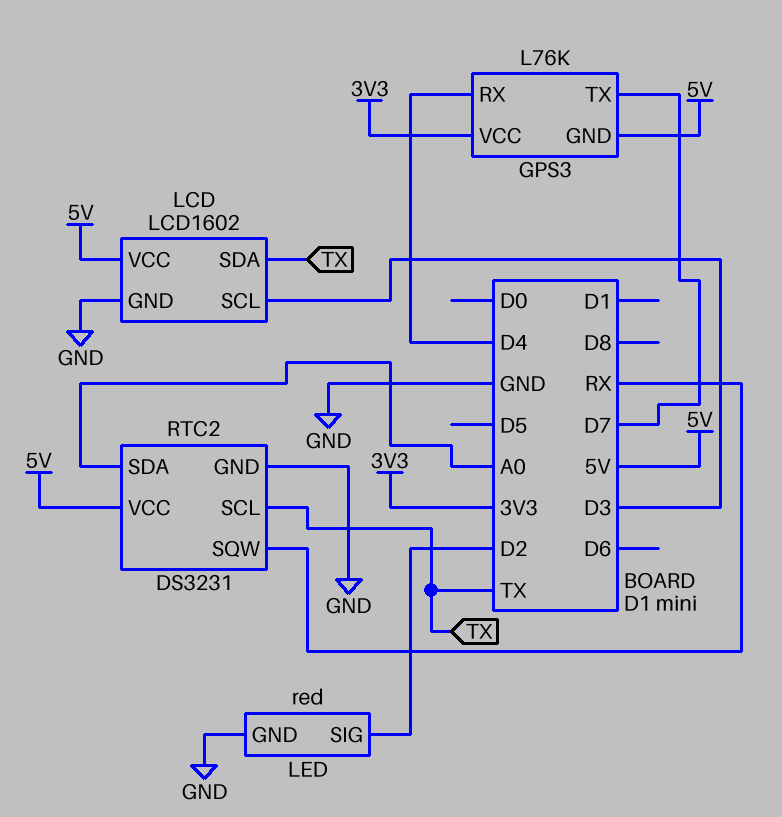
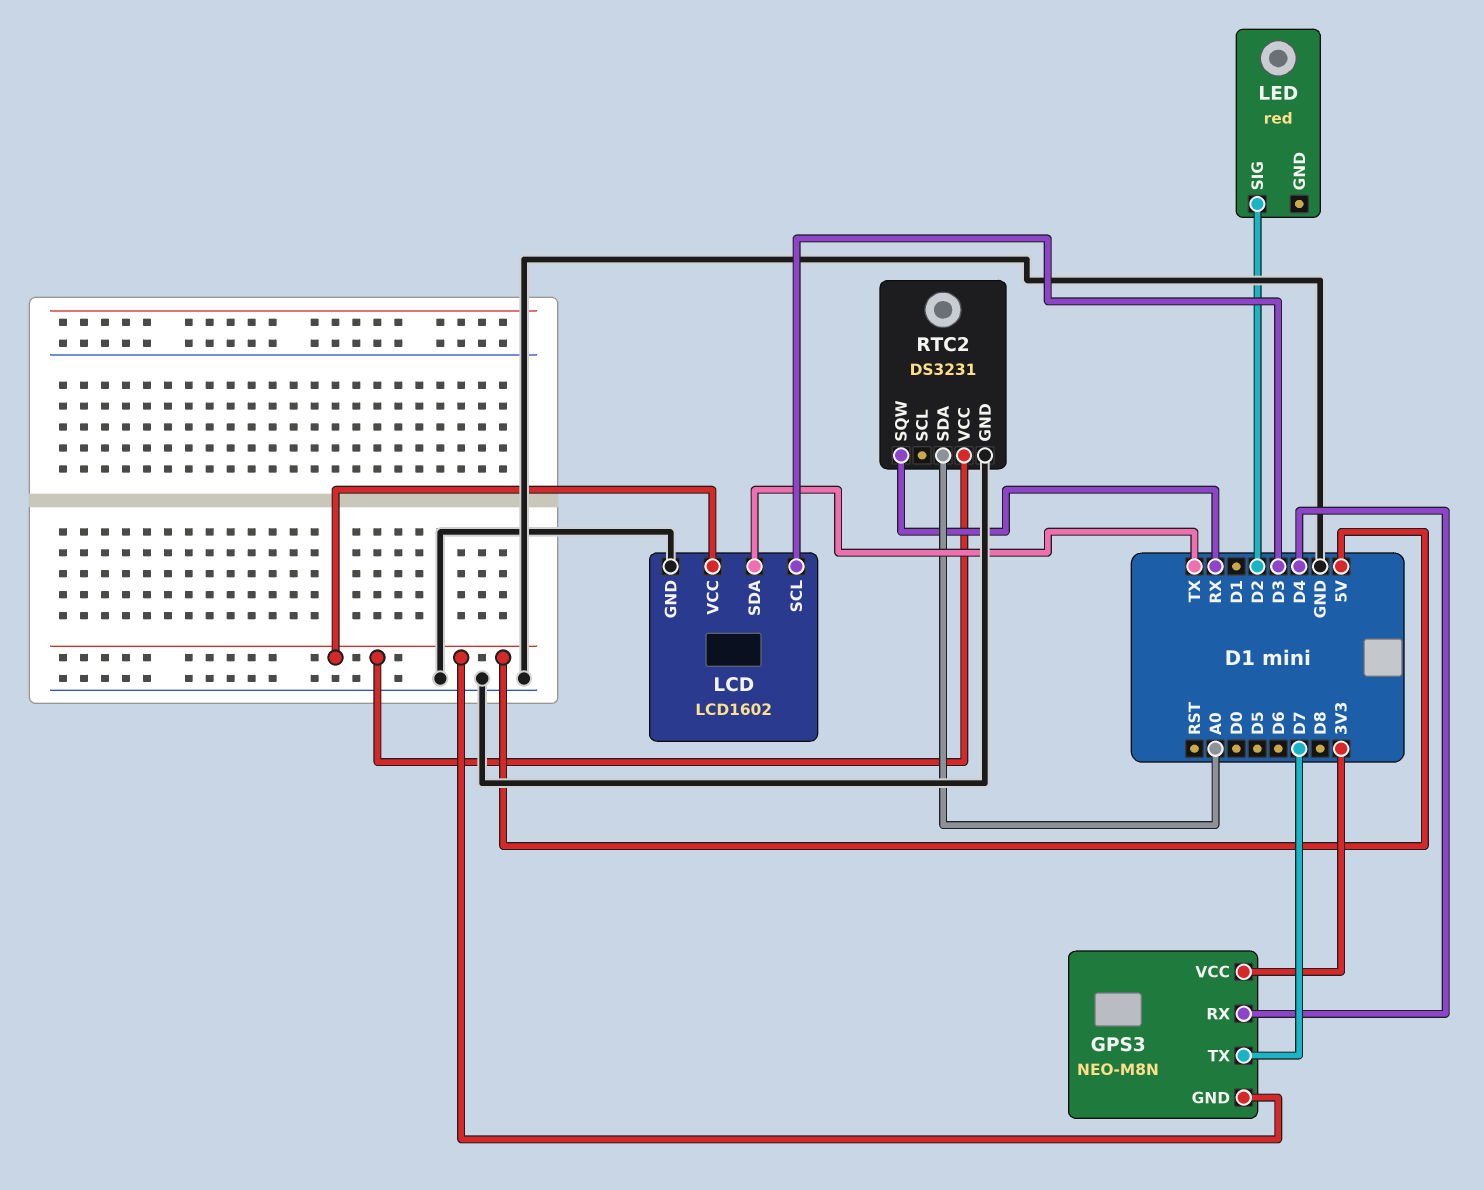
GPS3: L76K -> NEO-M8N
LED pin GND: GND -> none
RTC2 pin SCL: TX -> none

